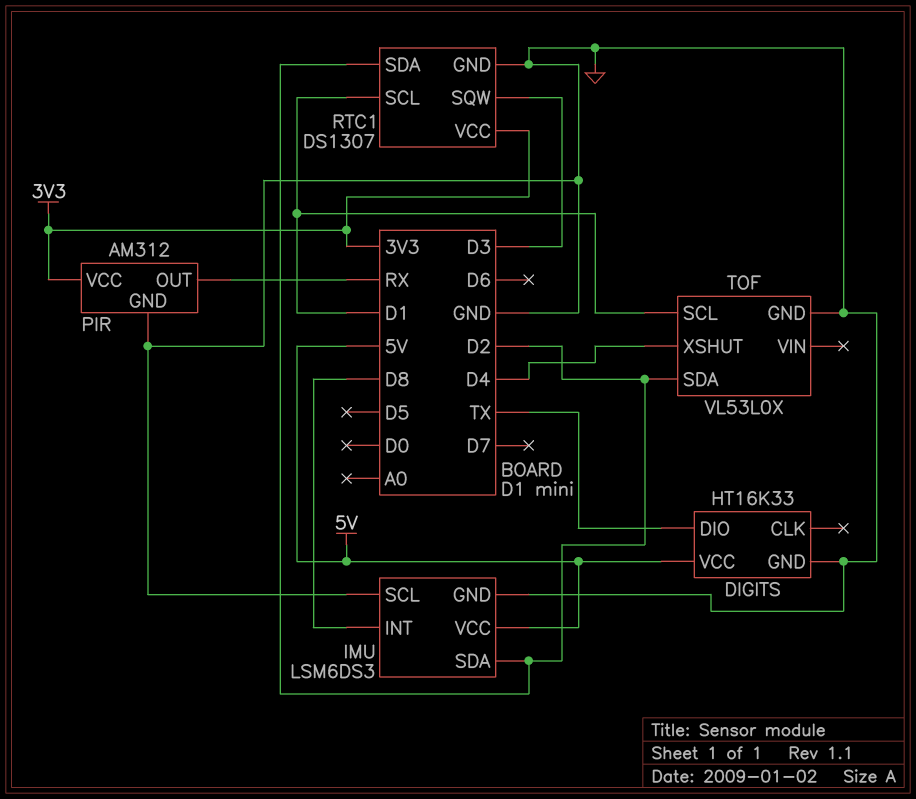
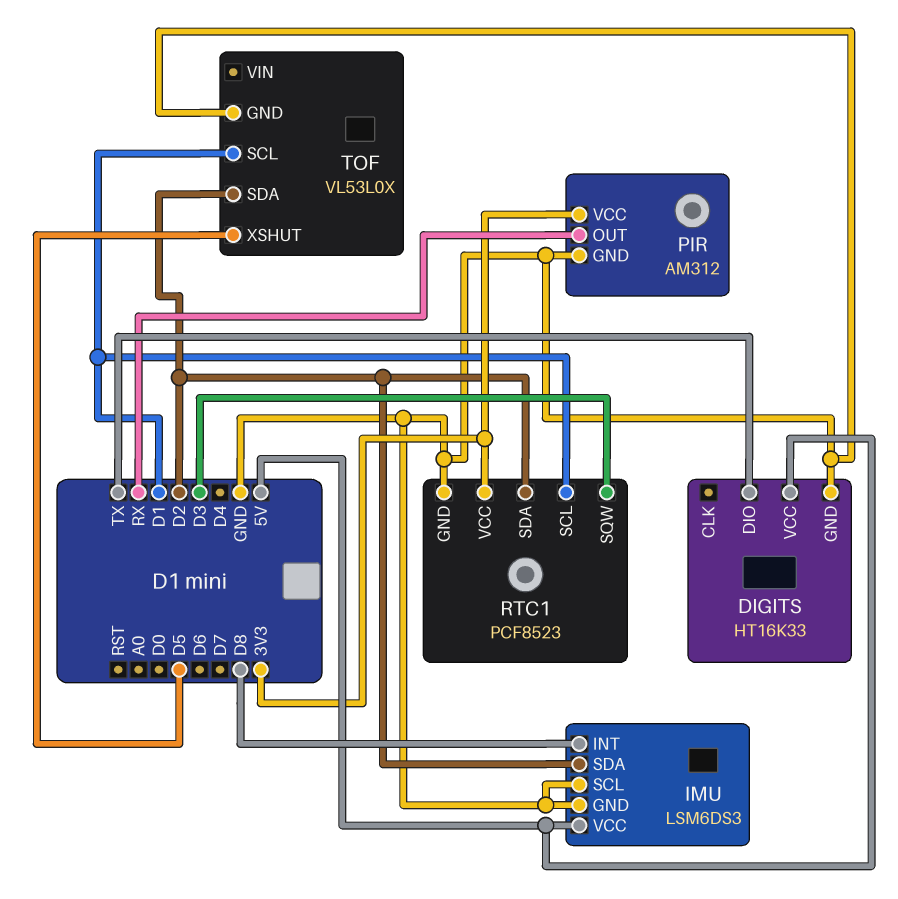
RTC1: DS1307 -> PCF8523
TOF pin XSHUT: D4 -> D5

